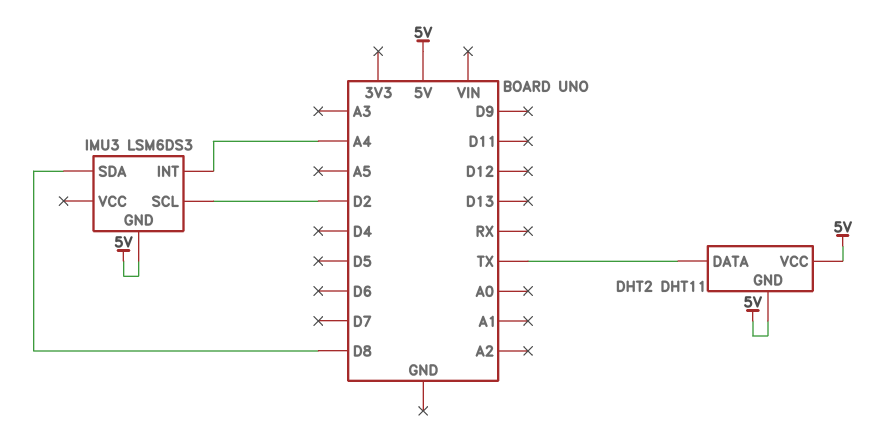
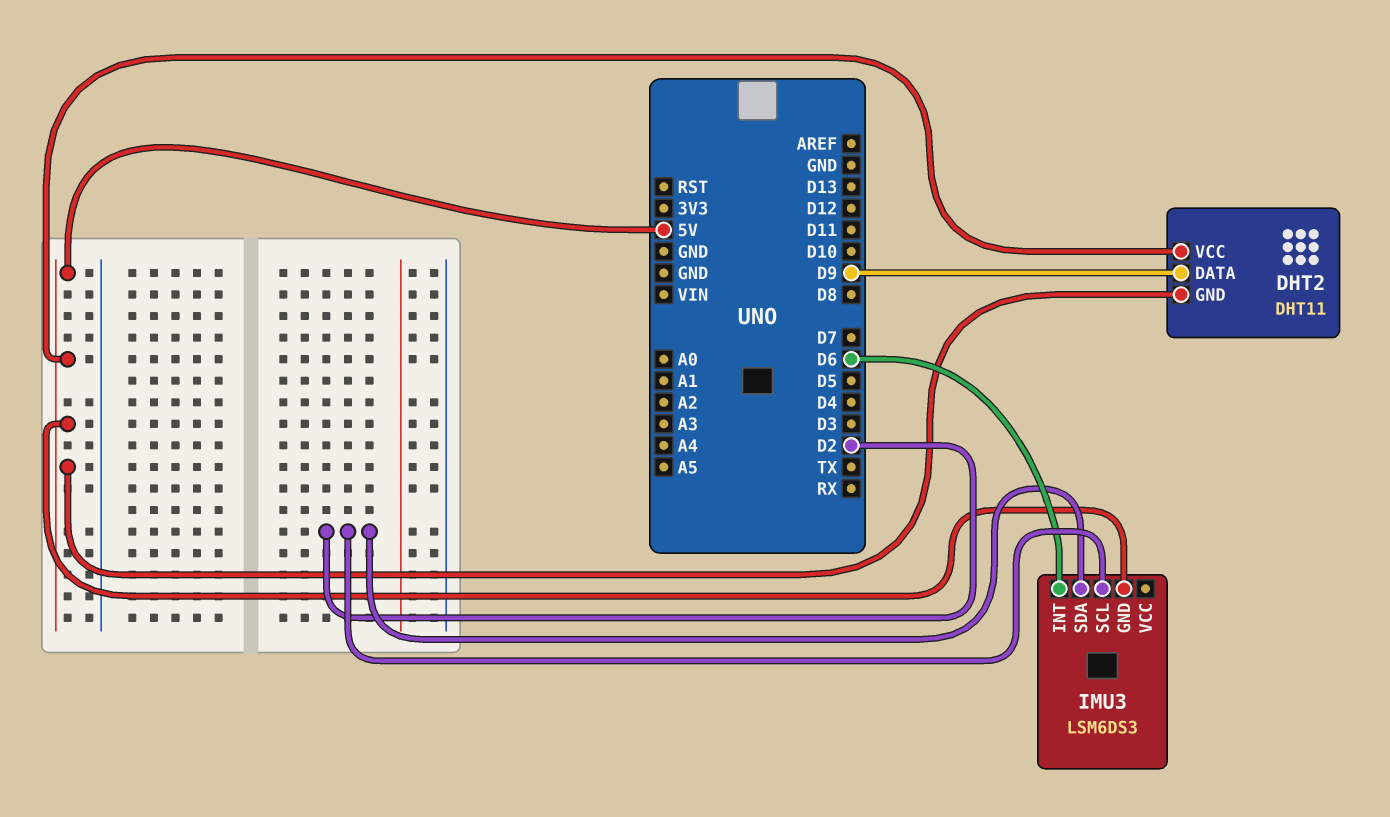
DHT2 pin DATA: TX -> D9
IMU3 pin INT: A4 -> D6
IMU3 pin SDA: D8 -> D2

